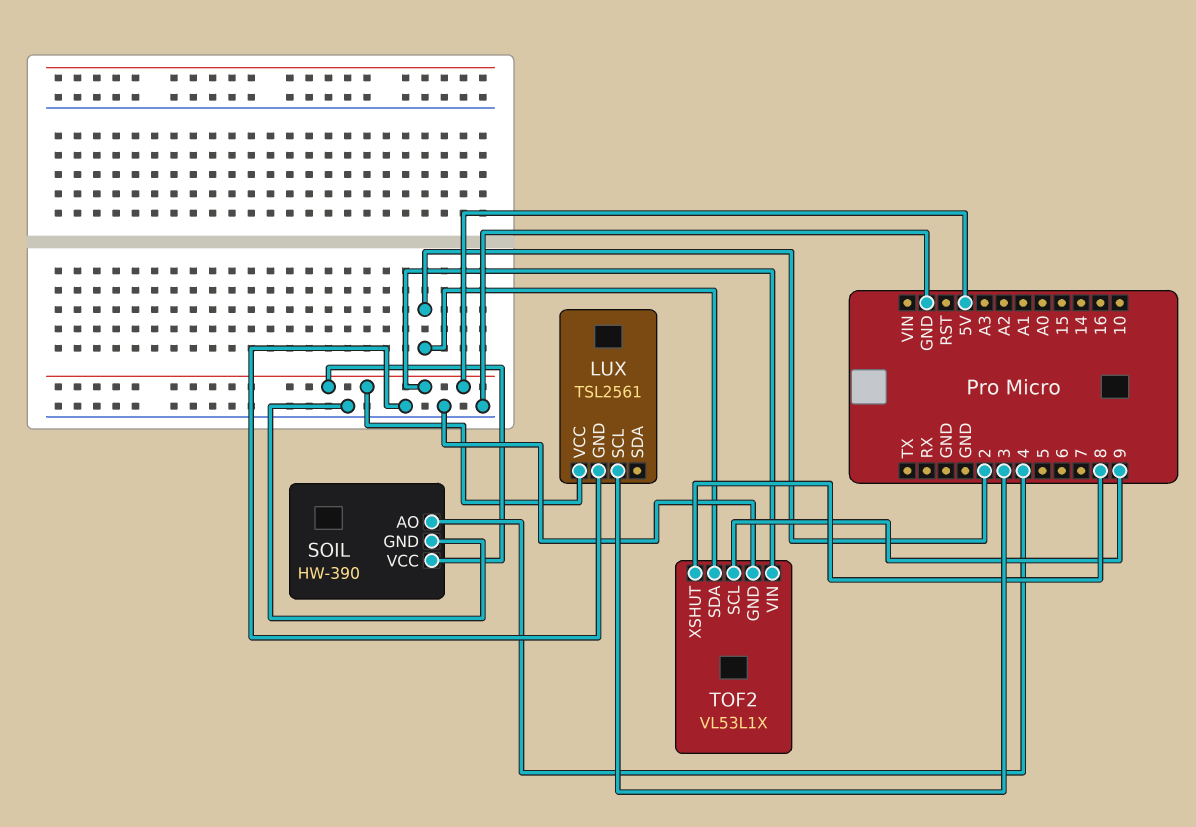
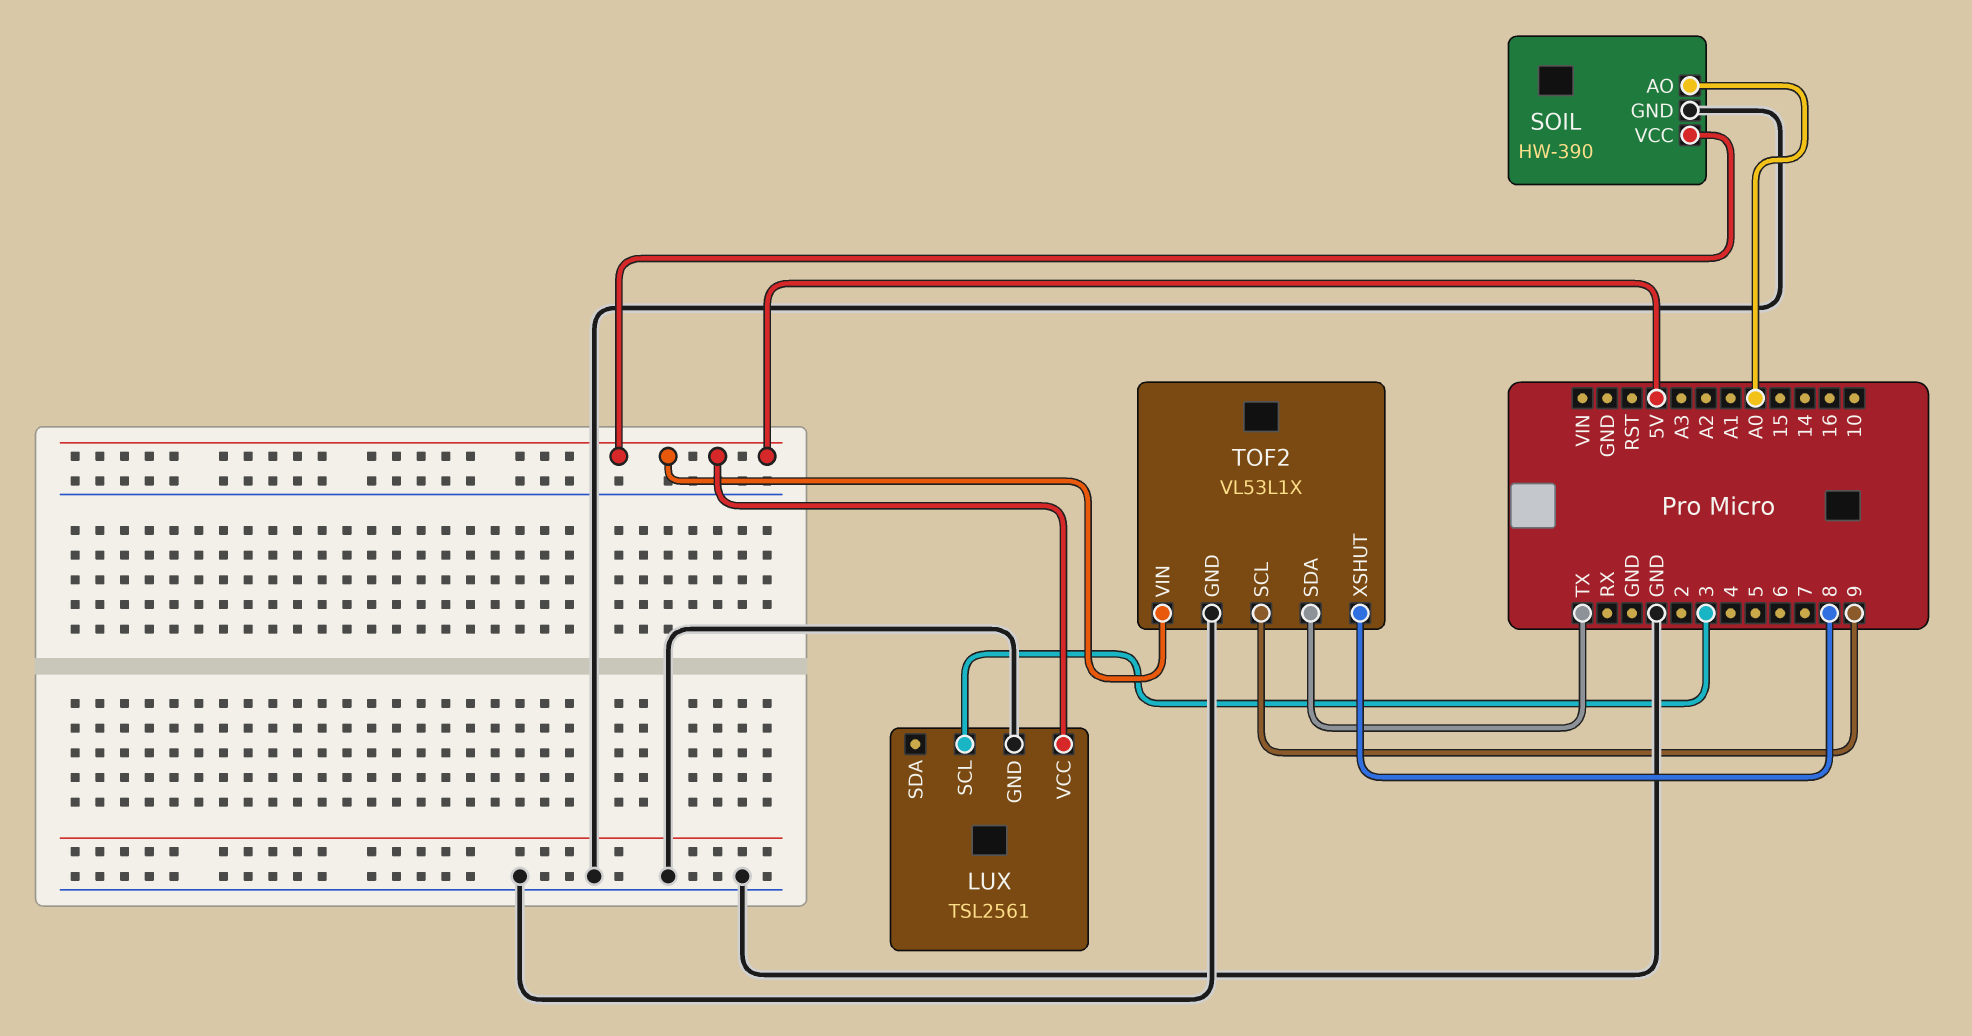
SOIL pin AO: 4 -> A0
TOF2 pin SDA: 2 -> TX

